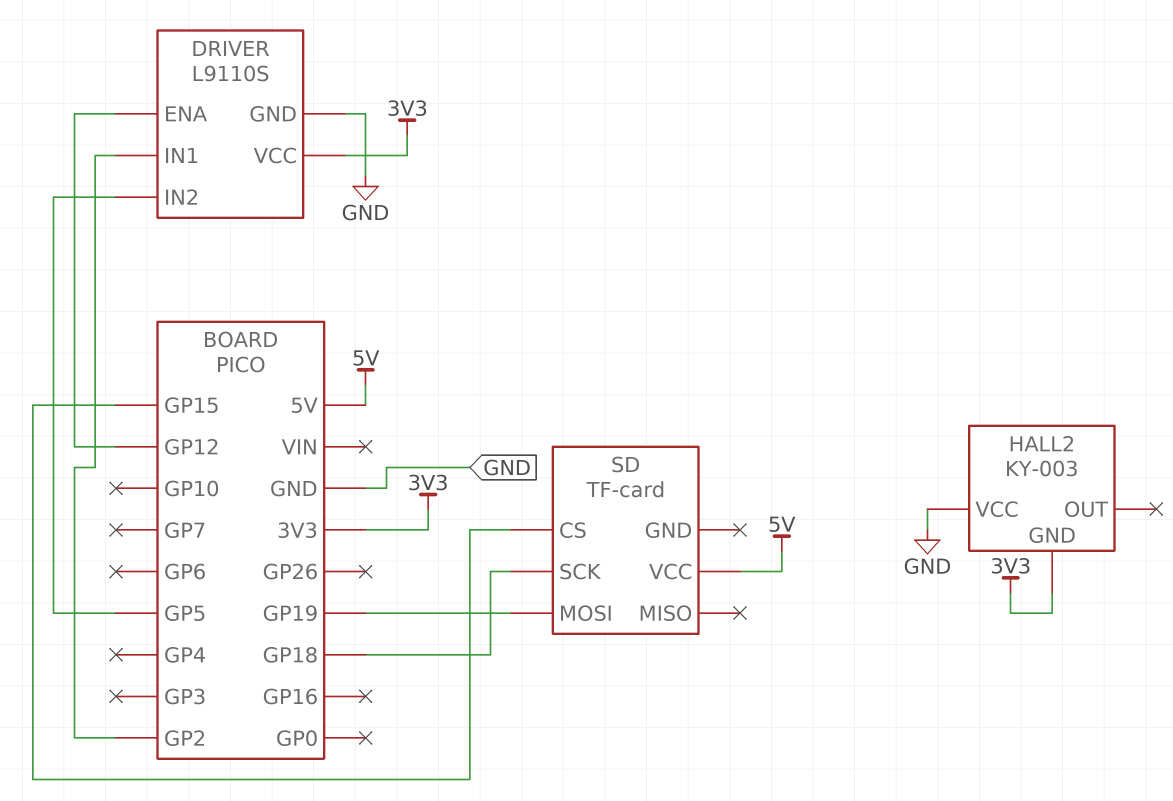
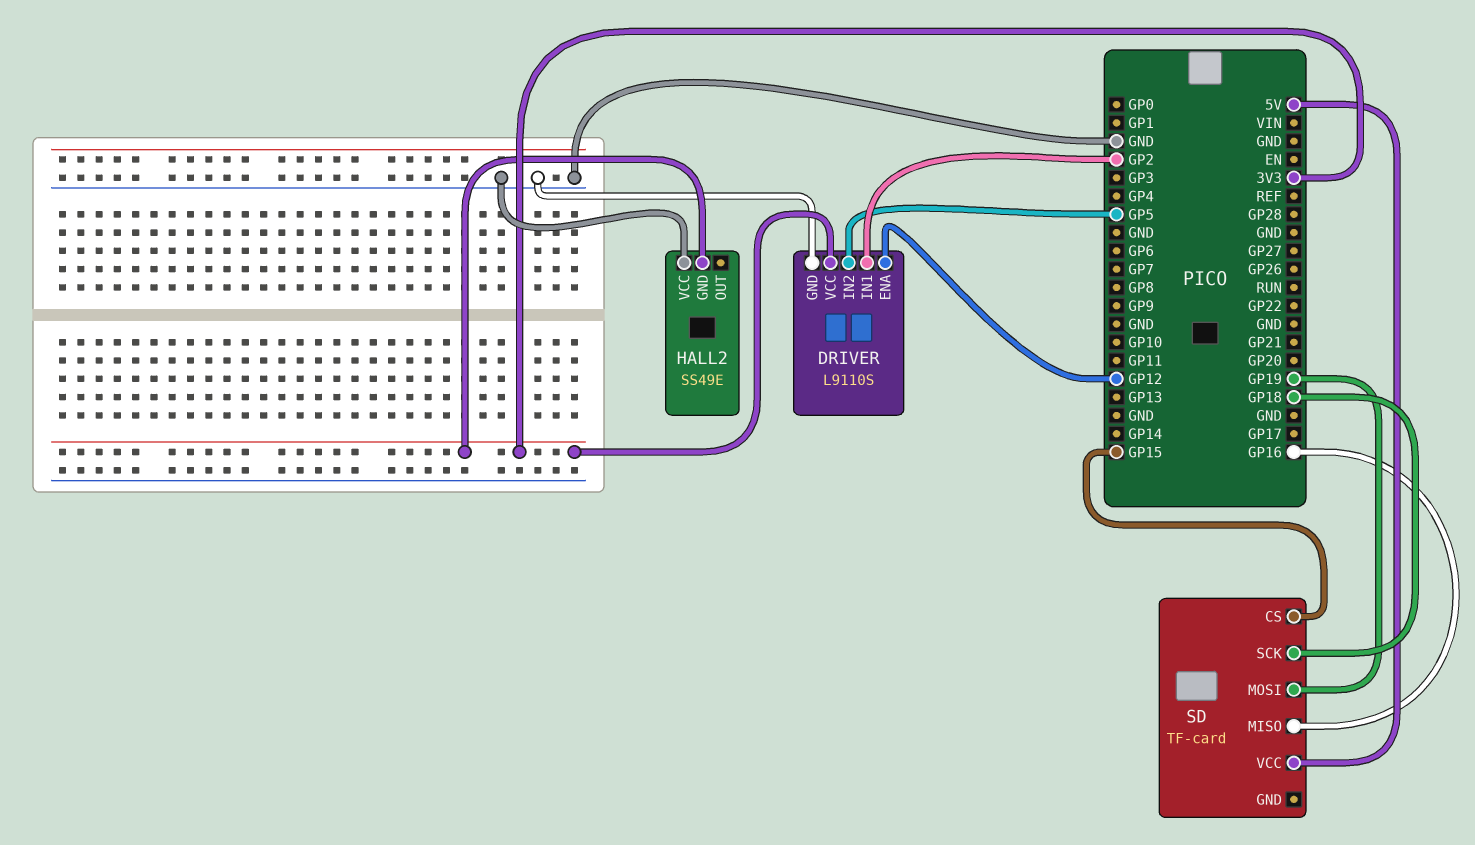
HALL2: KY-003 -> SS49E
SD pin MISO: none -> GP16

